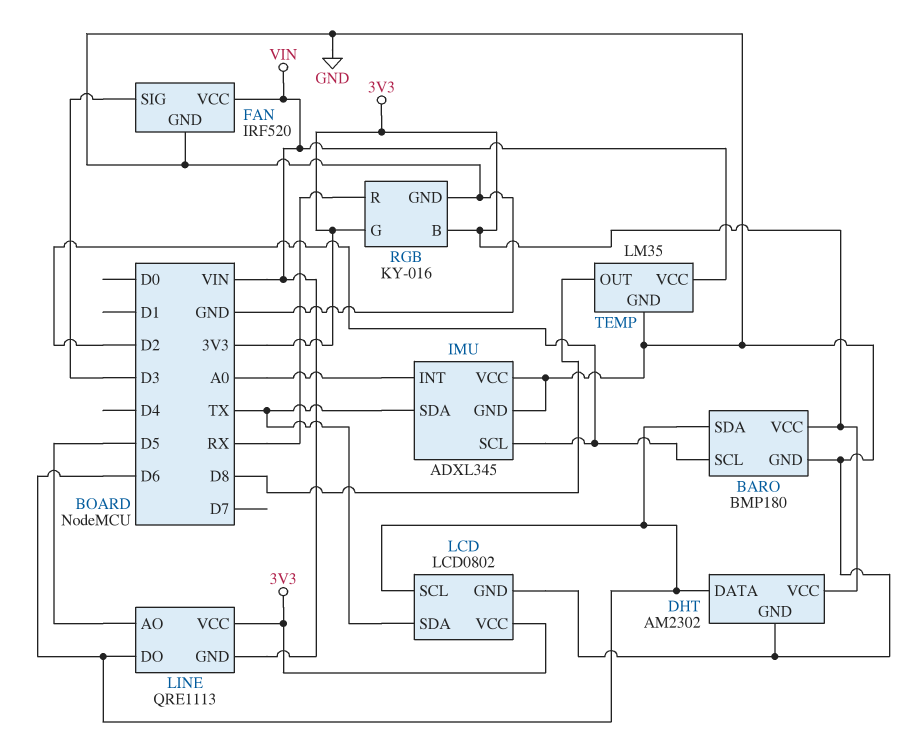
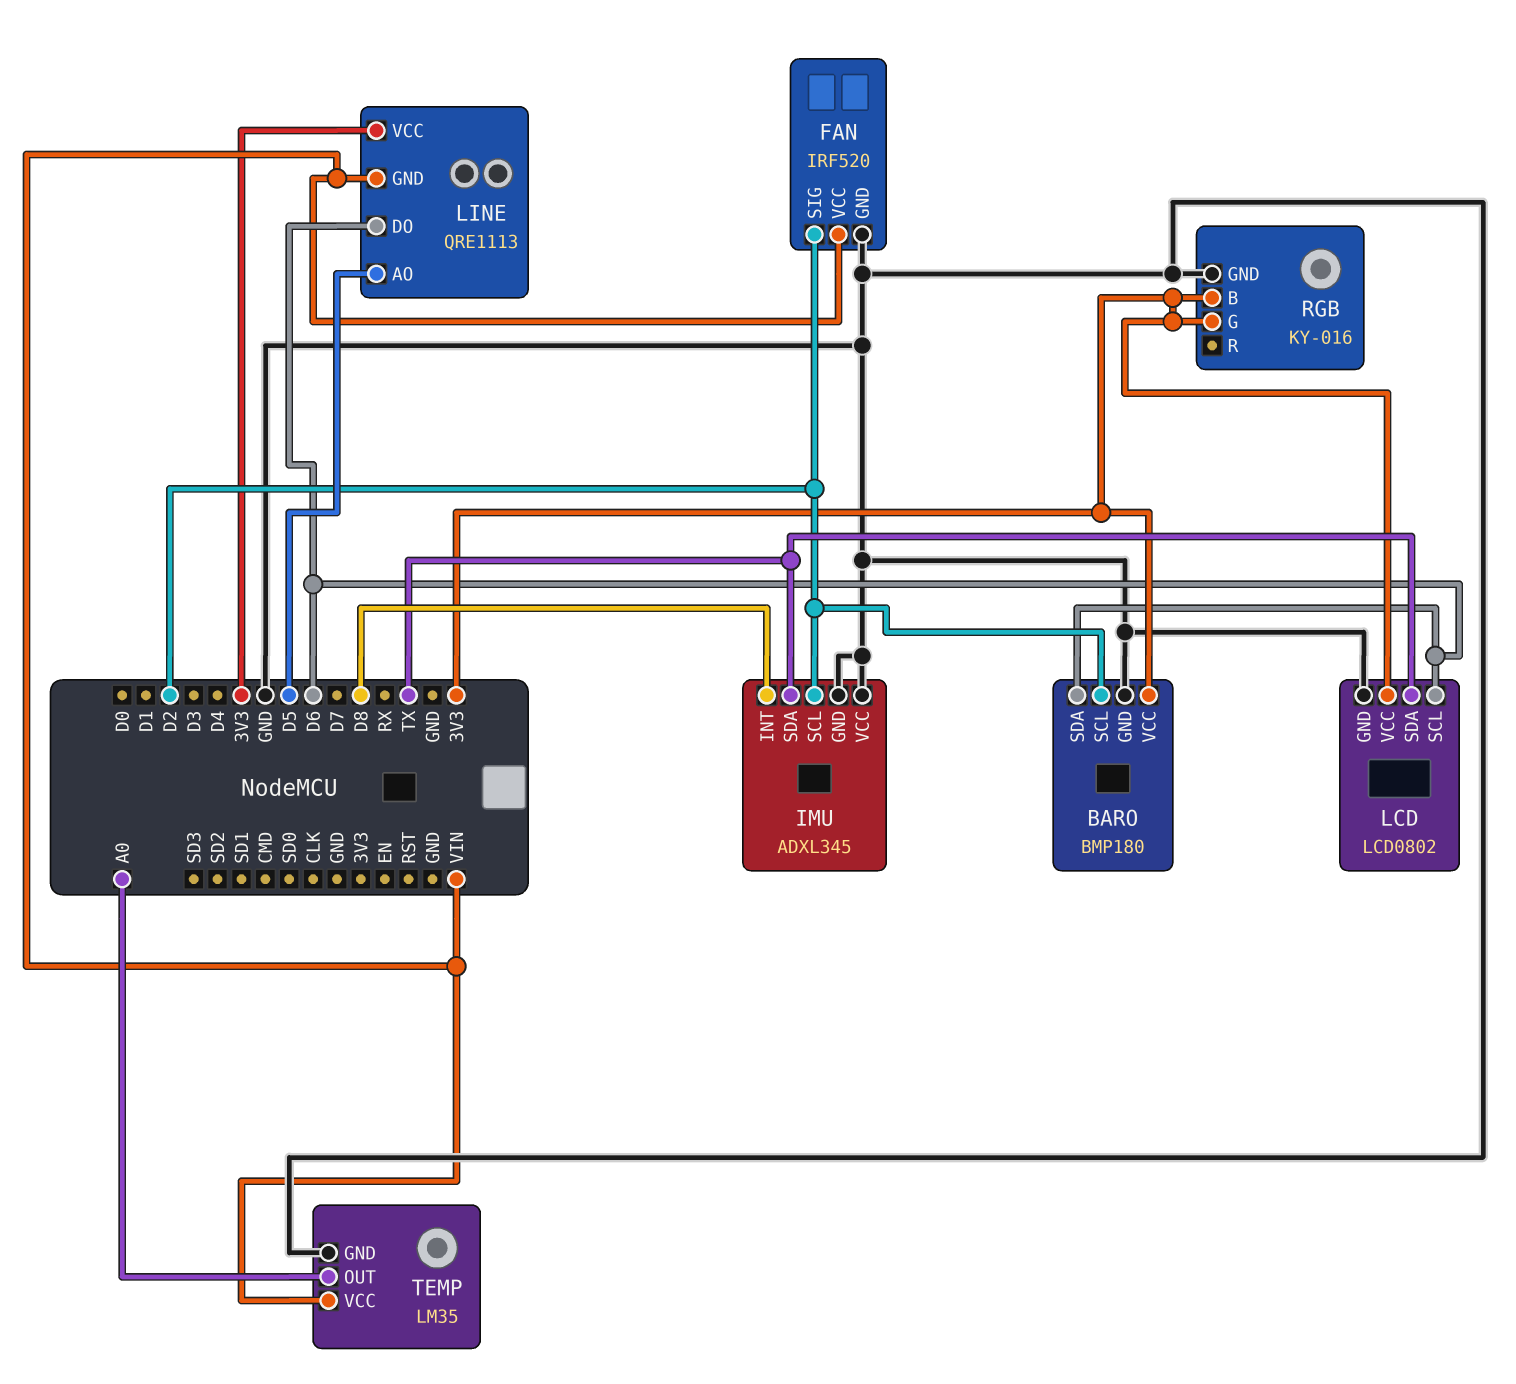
DHT: AM2302 -> none
DHT pin DATA: D6 -> none
DHT pin GND: GND -> none
DHT pin VCC: 3V3 -> none
FAN pin SIG: D3 -> D2
IMU pin INT: A0 -> D8
RGB pin R: RX -> none
TEMP pin OUT: D8 -> A0

